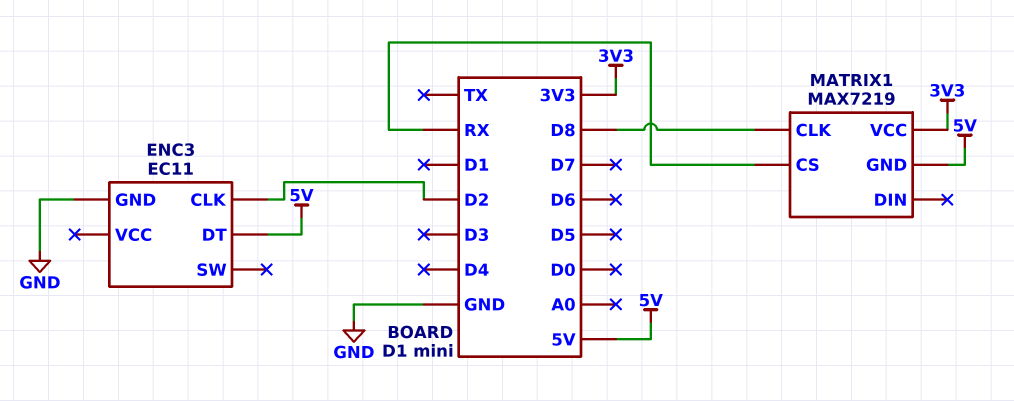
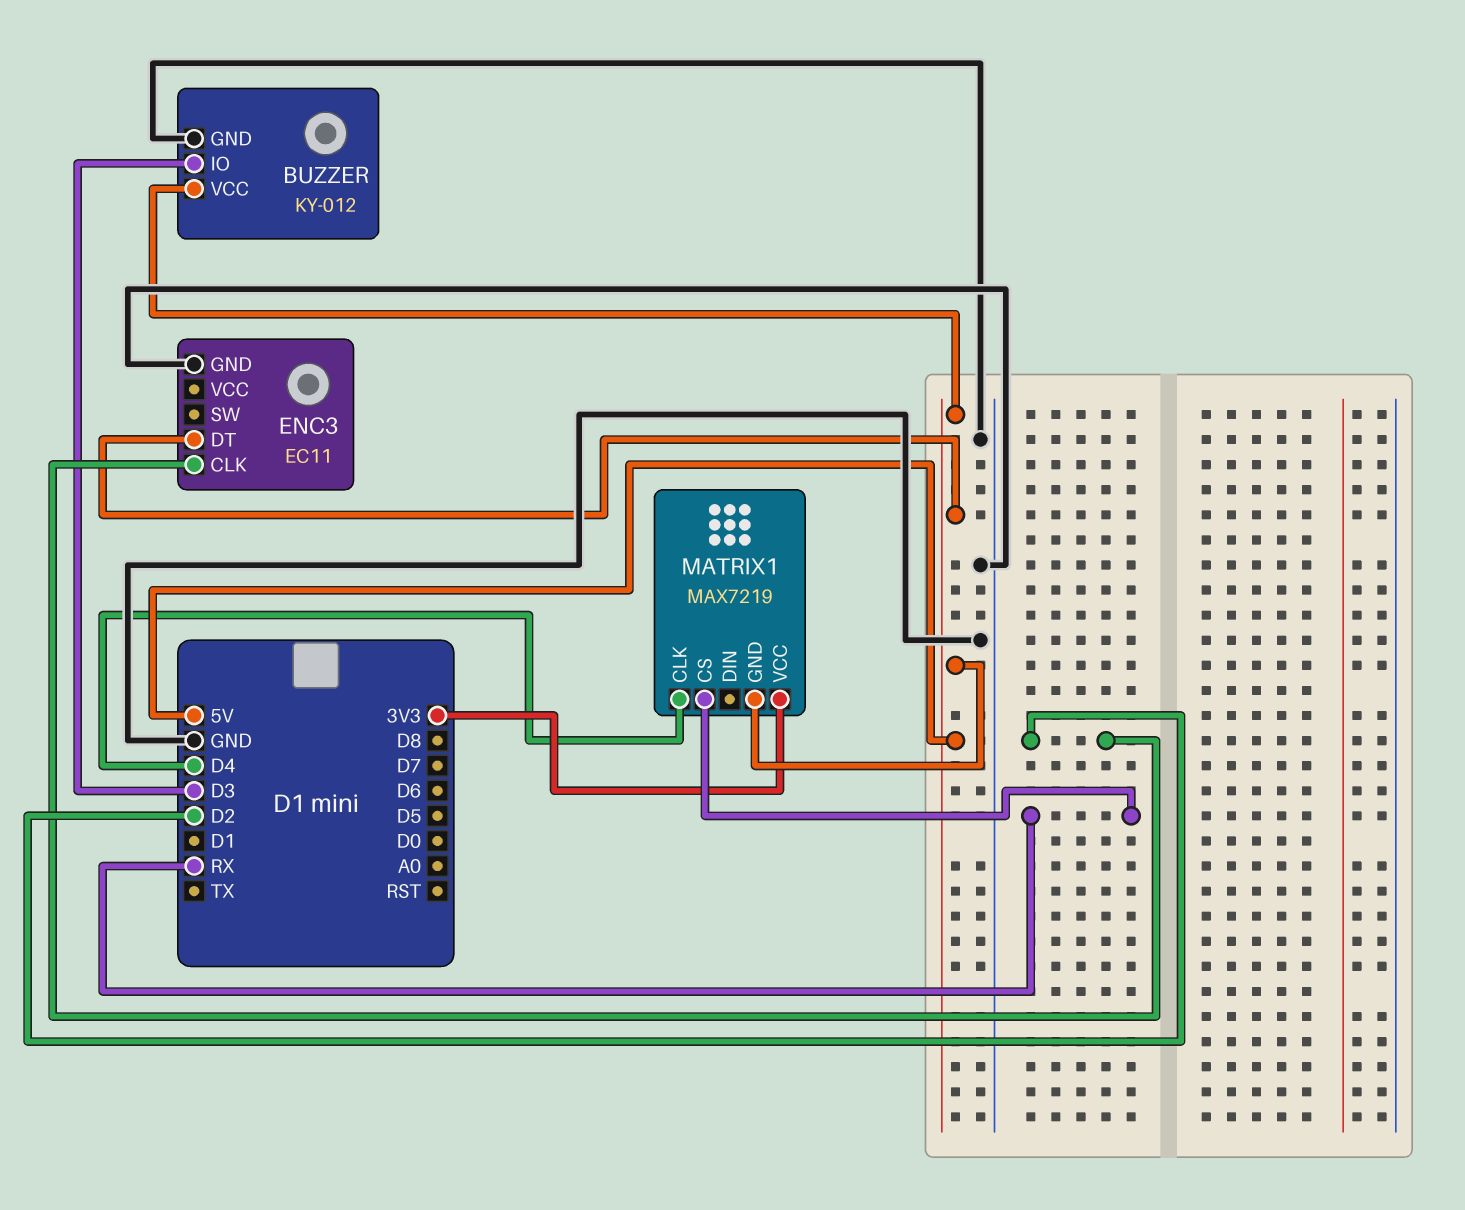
BUZZER: none -> KY-012
BUZZER pin GND: none -> GND
BUZZER pin IO: none -> D3
BUZZER pin VCC: none -> 5V
MATRIX1 pin CLK: D8 -> D4

